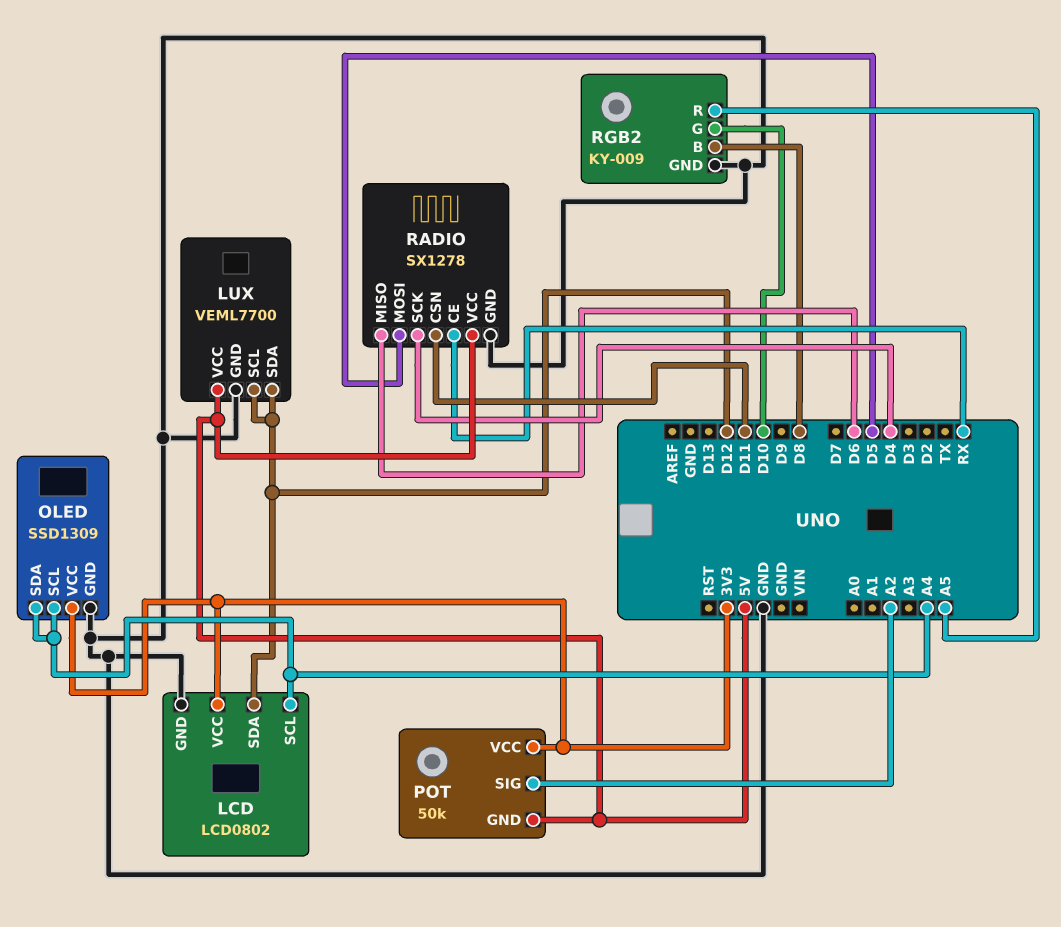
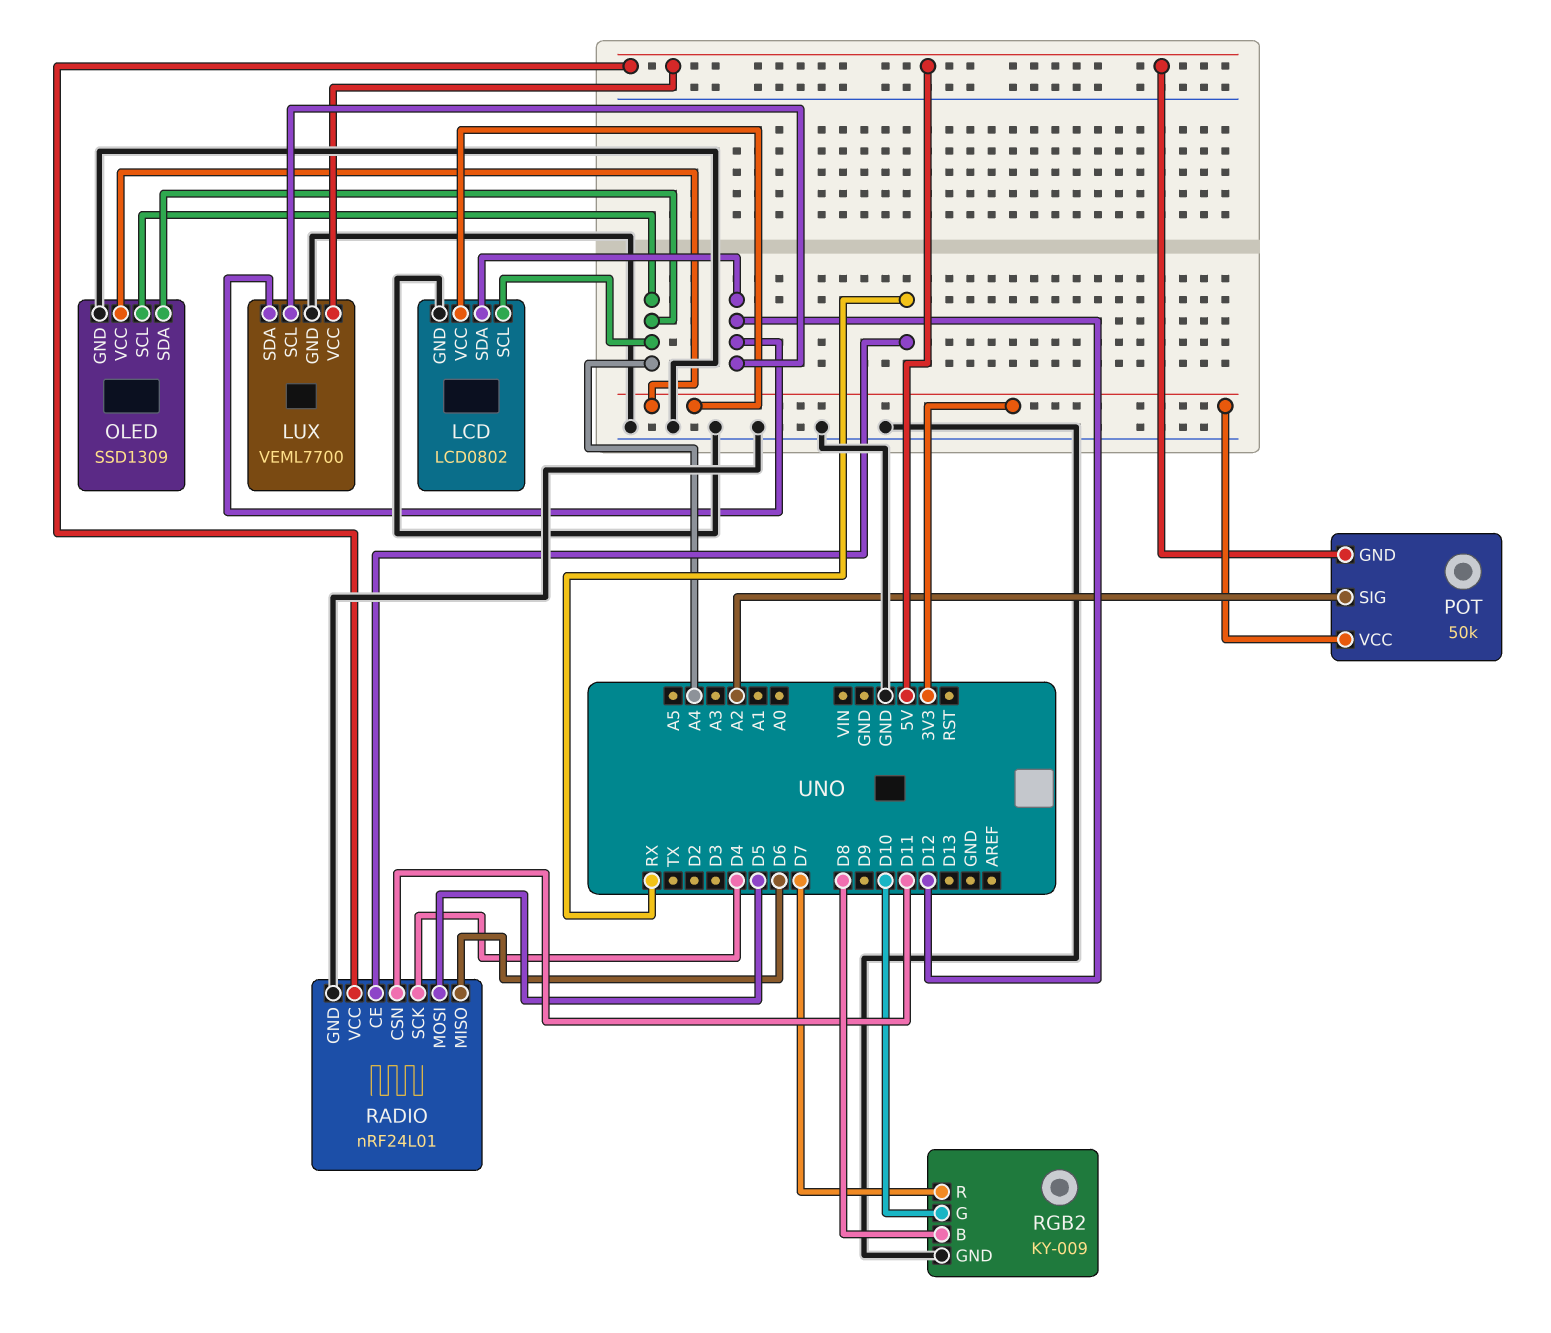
RADIO: SX1278 -> nRF24L01
RGB2 pin R: A5 -> D7

